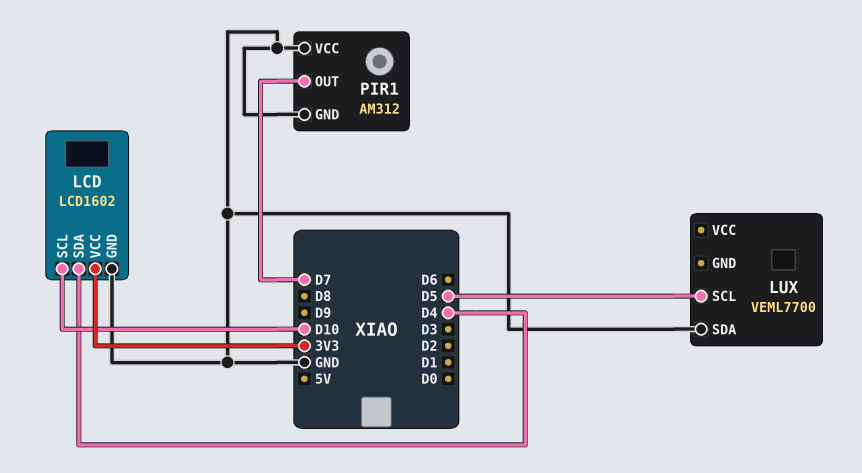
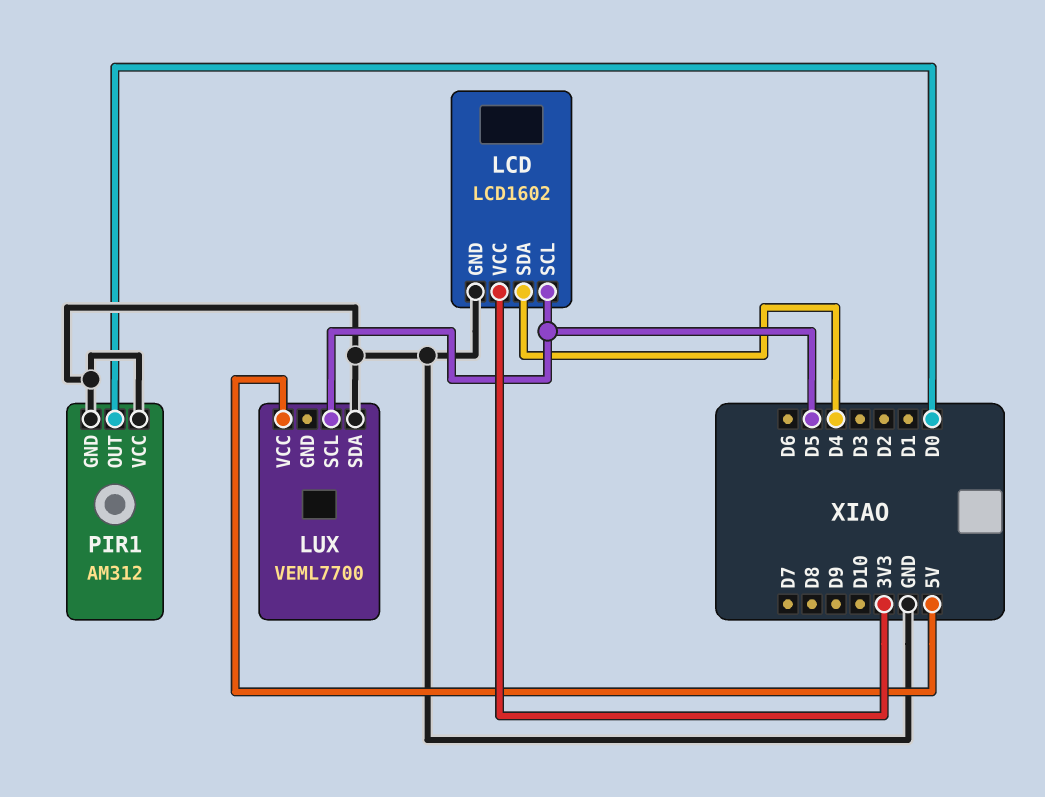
LCD pin SCL: D10 -> D5
LUX pin VCC: none -> 5V
PIR1 pin OUT: D7 -> D0

